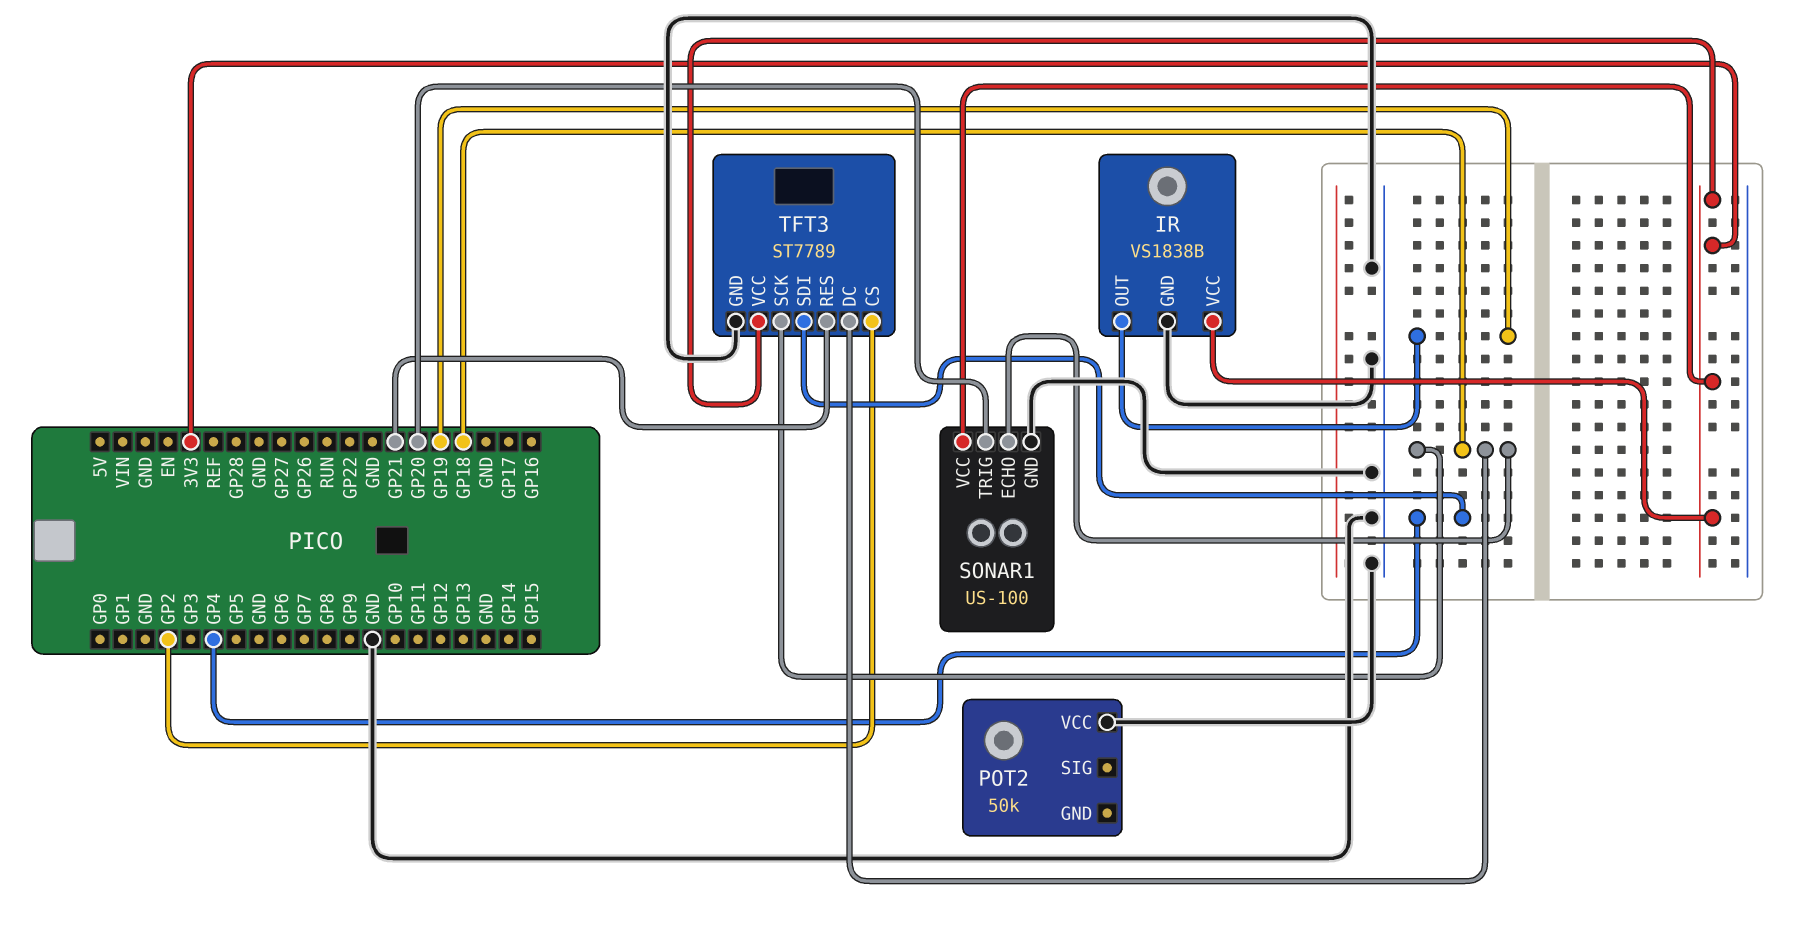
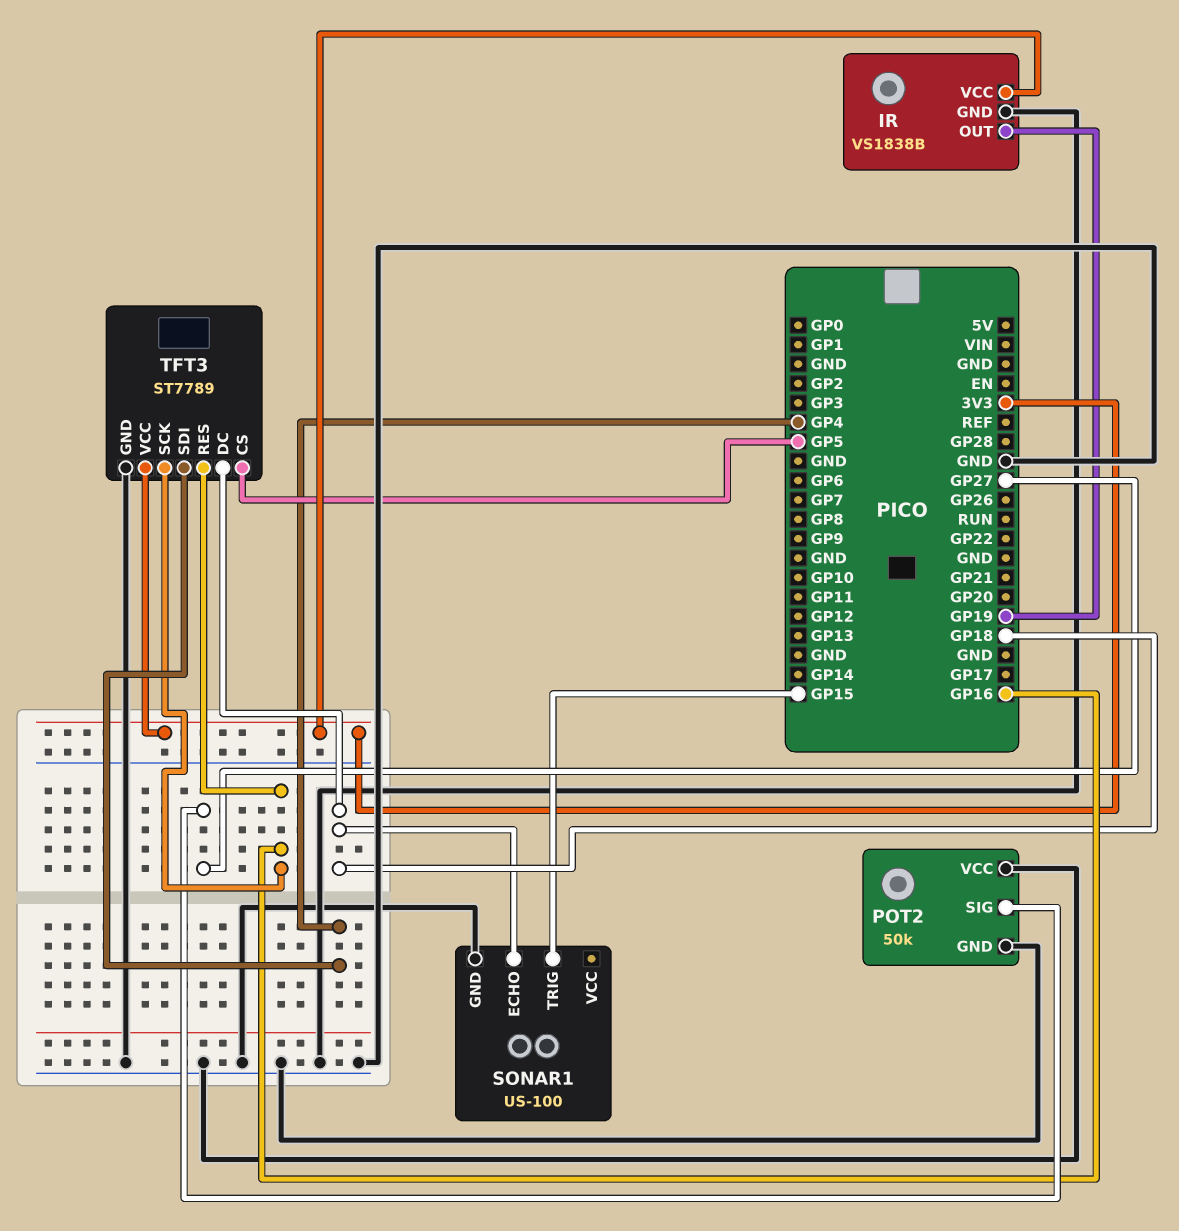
POT2 pin GND: none -> GND
POT2 pin SIG: none -> GP27
SONAR1 pin TRIG: GP20 -> GP15
SONAR1 pin VCC: 3V3 -> none
TFT3 pin CS: GP2 -> GP5
TFT3 pin RES: GP21 -> GP16
TFT3 pin SCK: GP18 -> GP16

